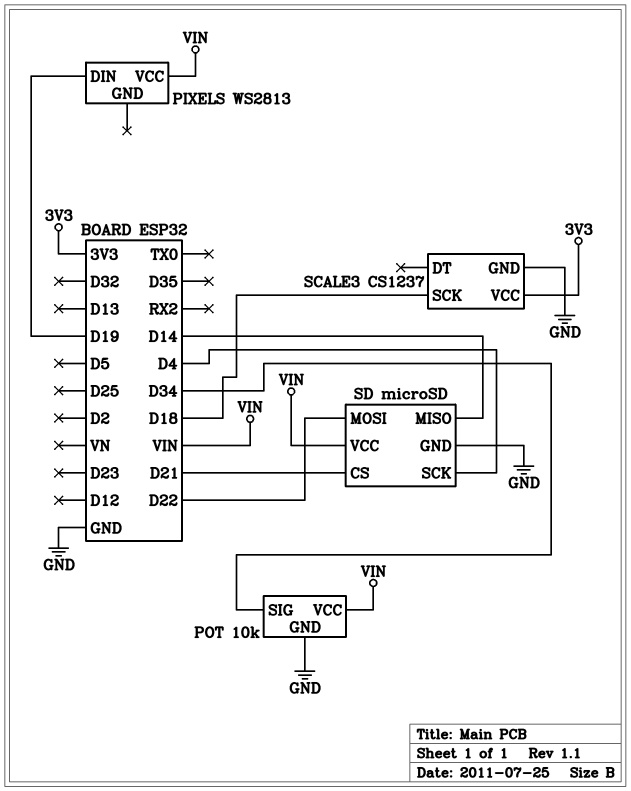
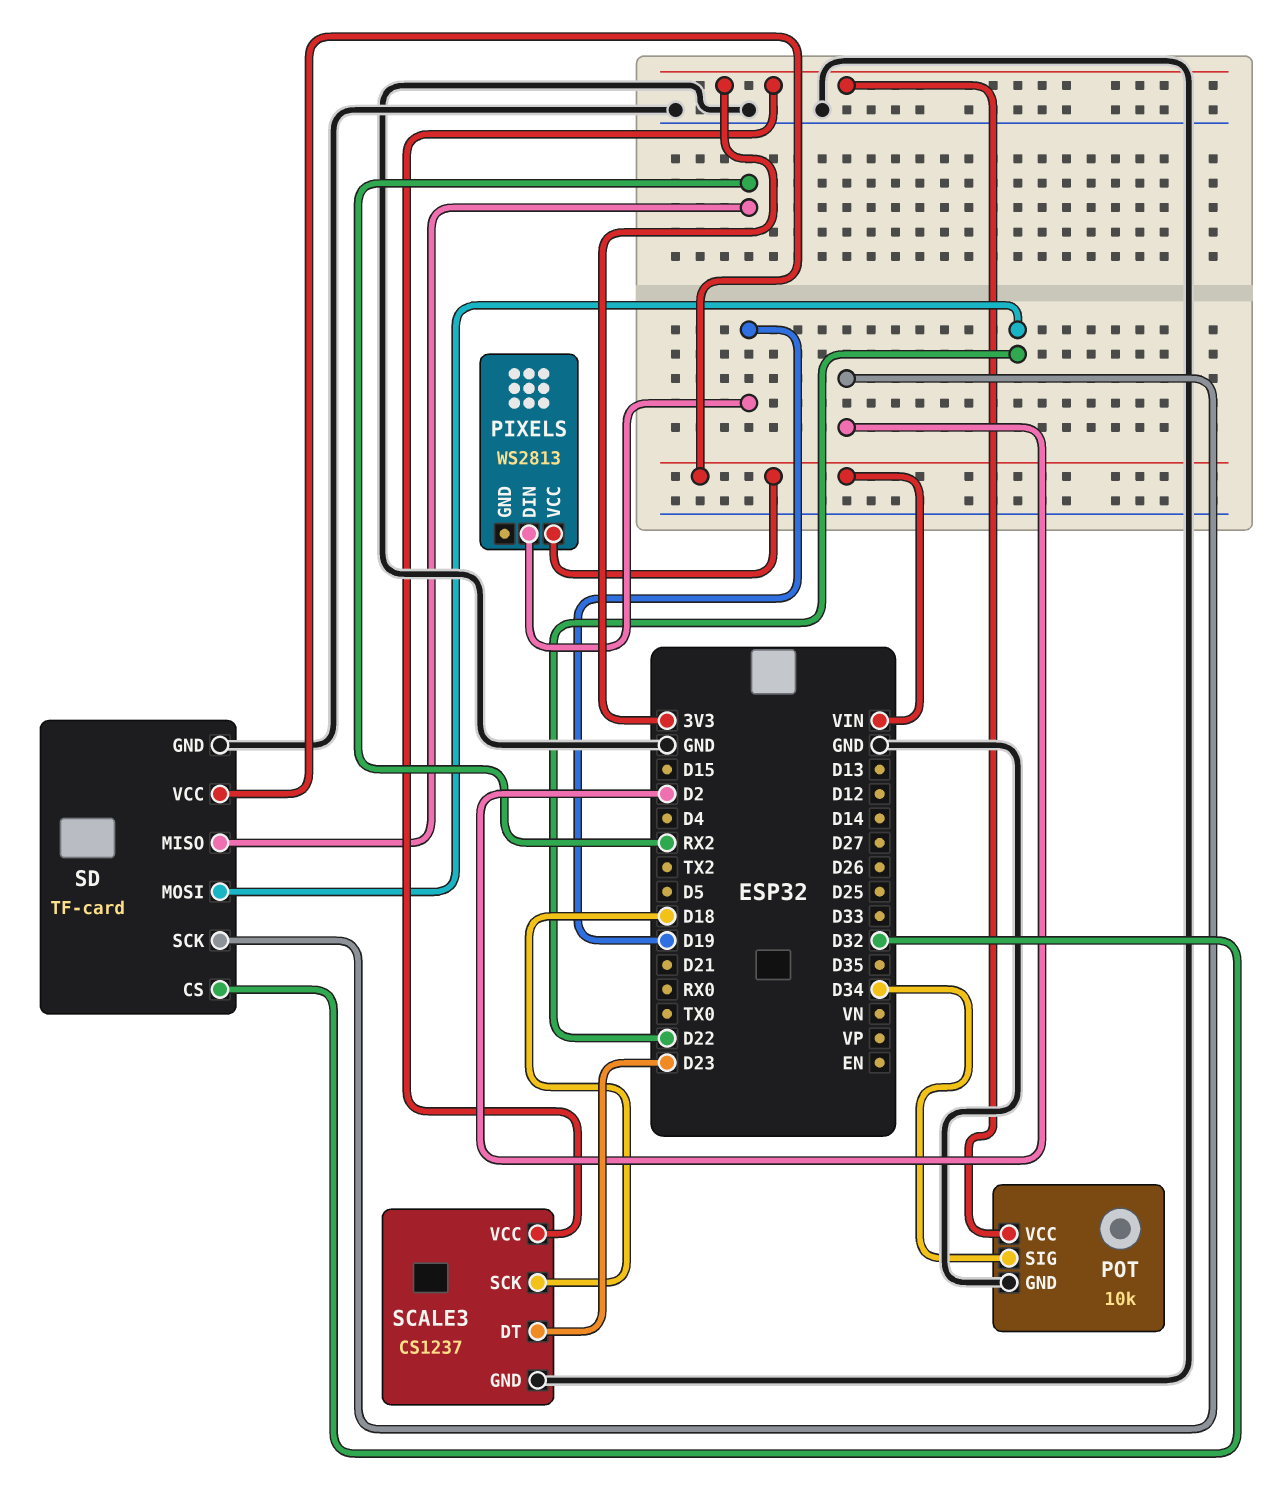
POT pin VCC: VIN -> 3V3
SCALE3 pin DT: none -> D23
SD: microSD -> TF-card
SD pin CS: D21 -> D32
SD pin MISO: D14 -> RX2
SD pin SCK: D4 -> D2

